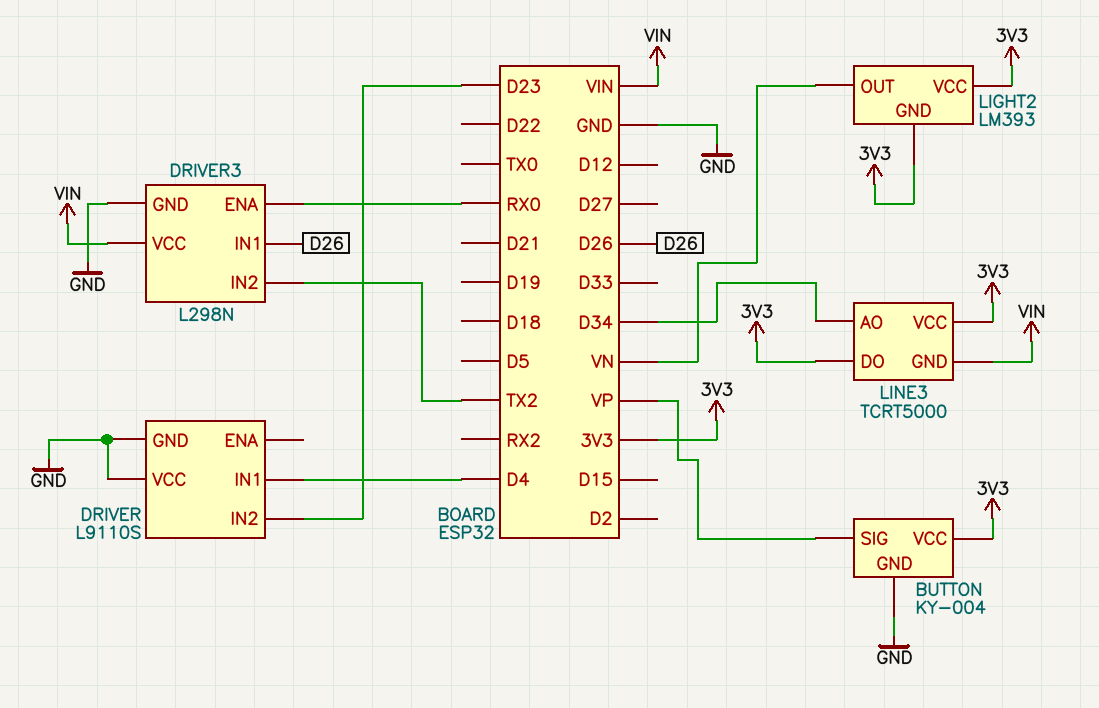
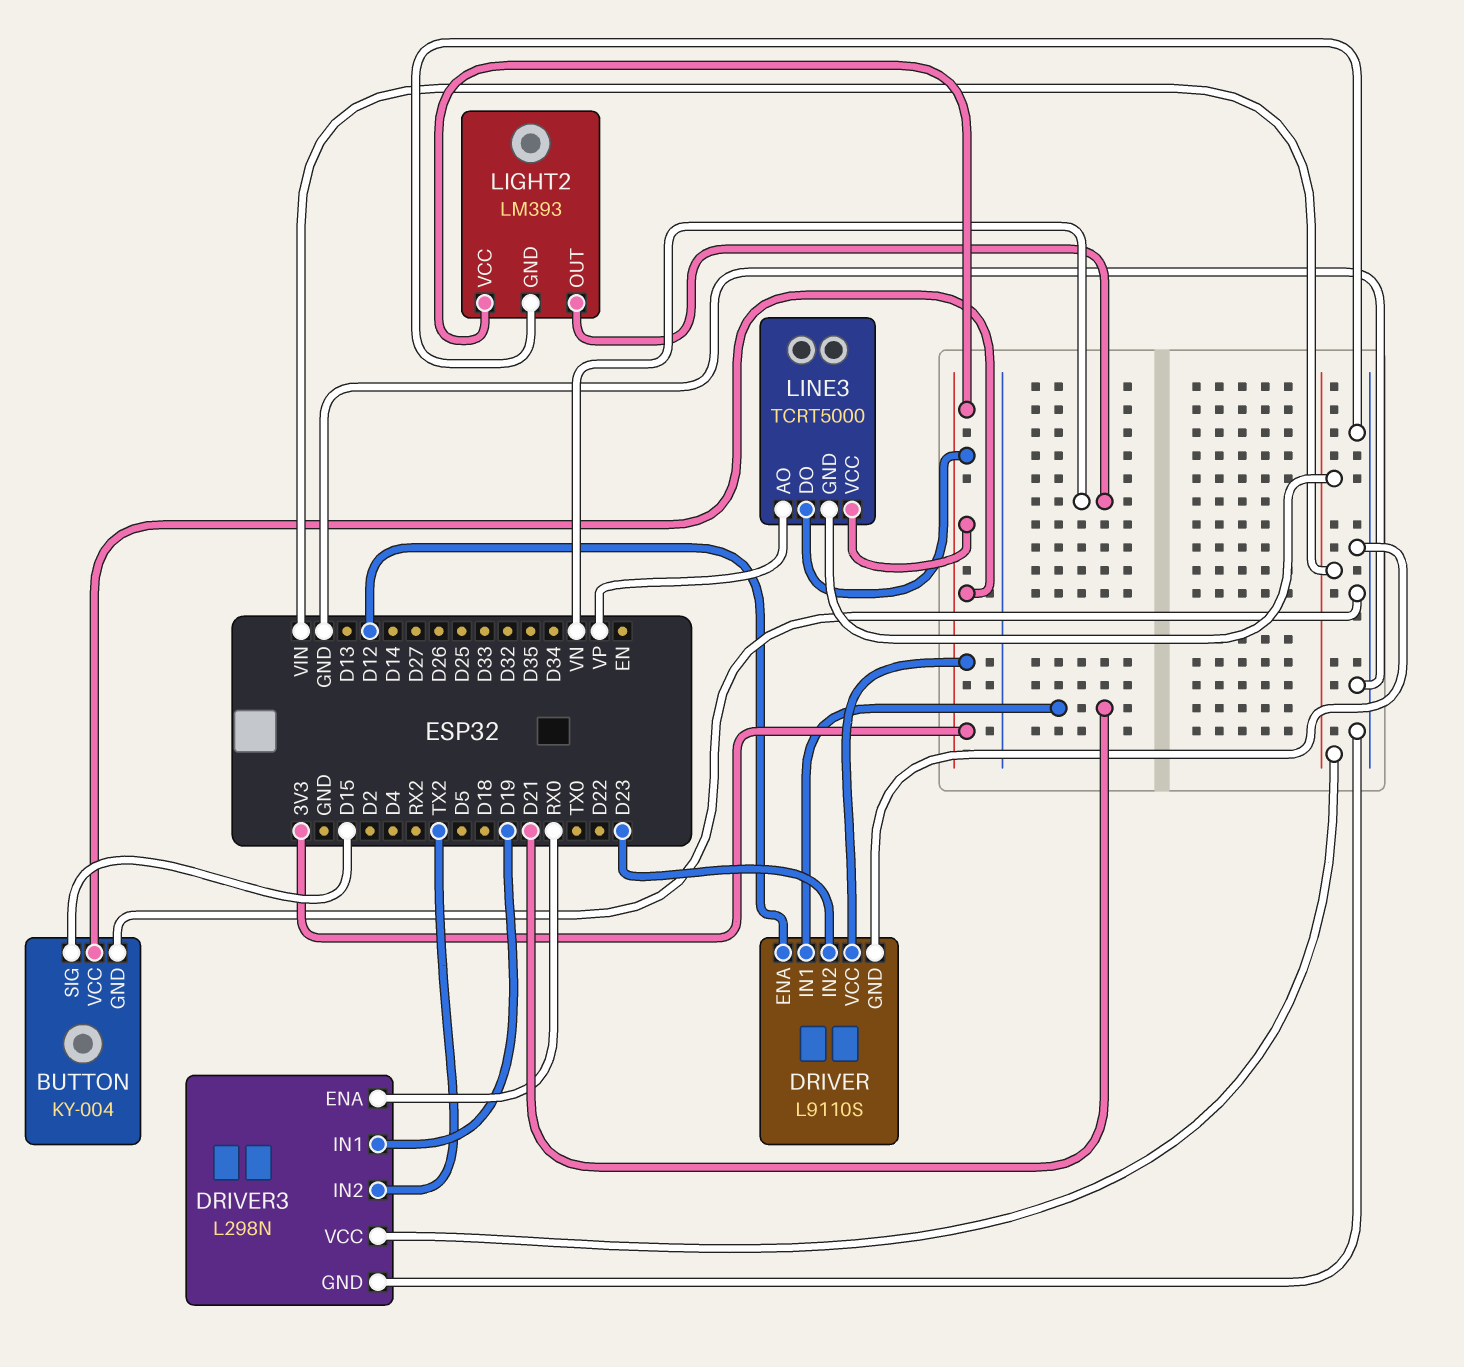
BUTTON pin SIG: VP -> D15
DRIVER pin ENA: none -> D12
DRIVER pin IN1: D4 -> D21
DRIVER pin VCC: GND -> 3V3
DRIVER3 pin IN1: D26 -> D19
LIGHT2 pin GND: 3V3 -> GND
LINE3 pin AO: D34 -> VP

